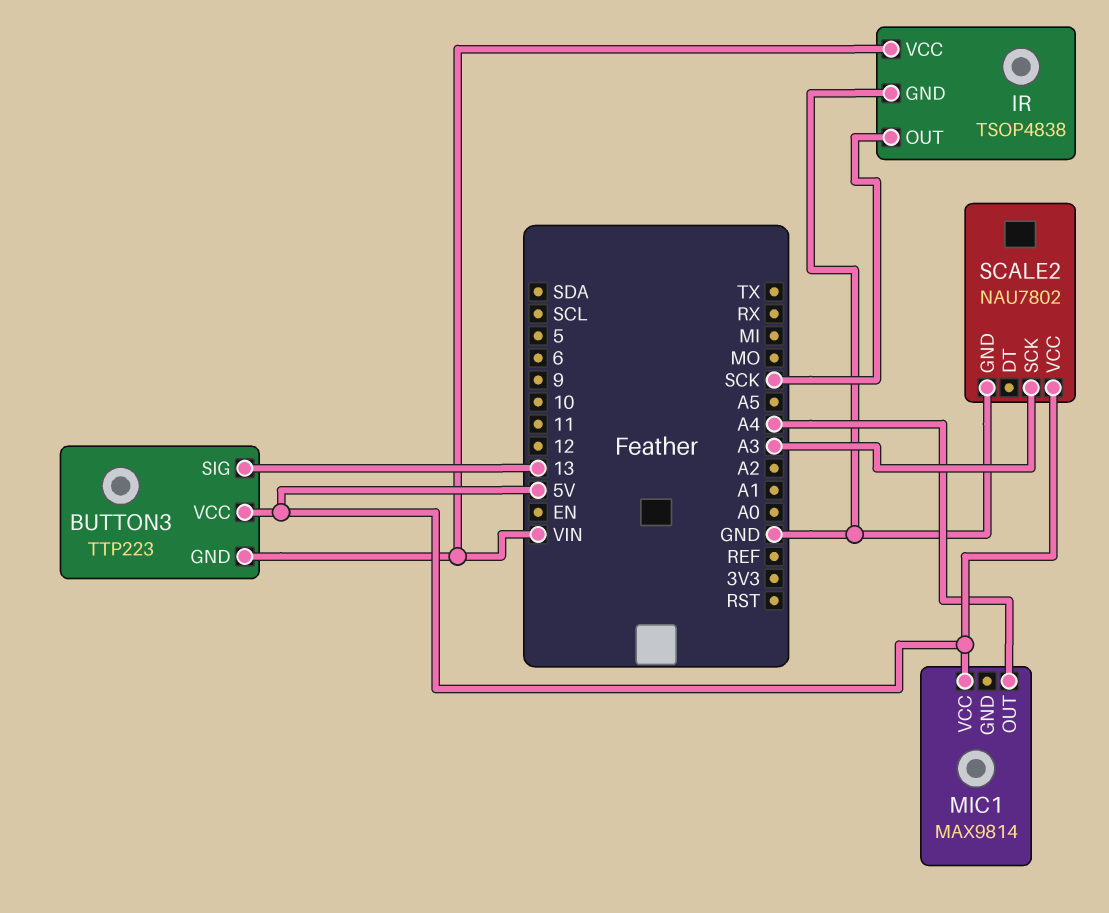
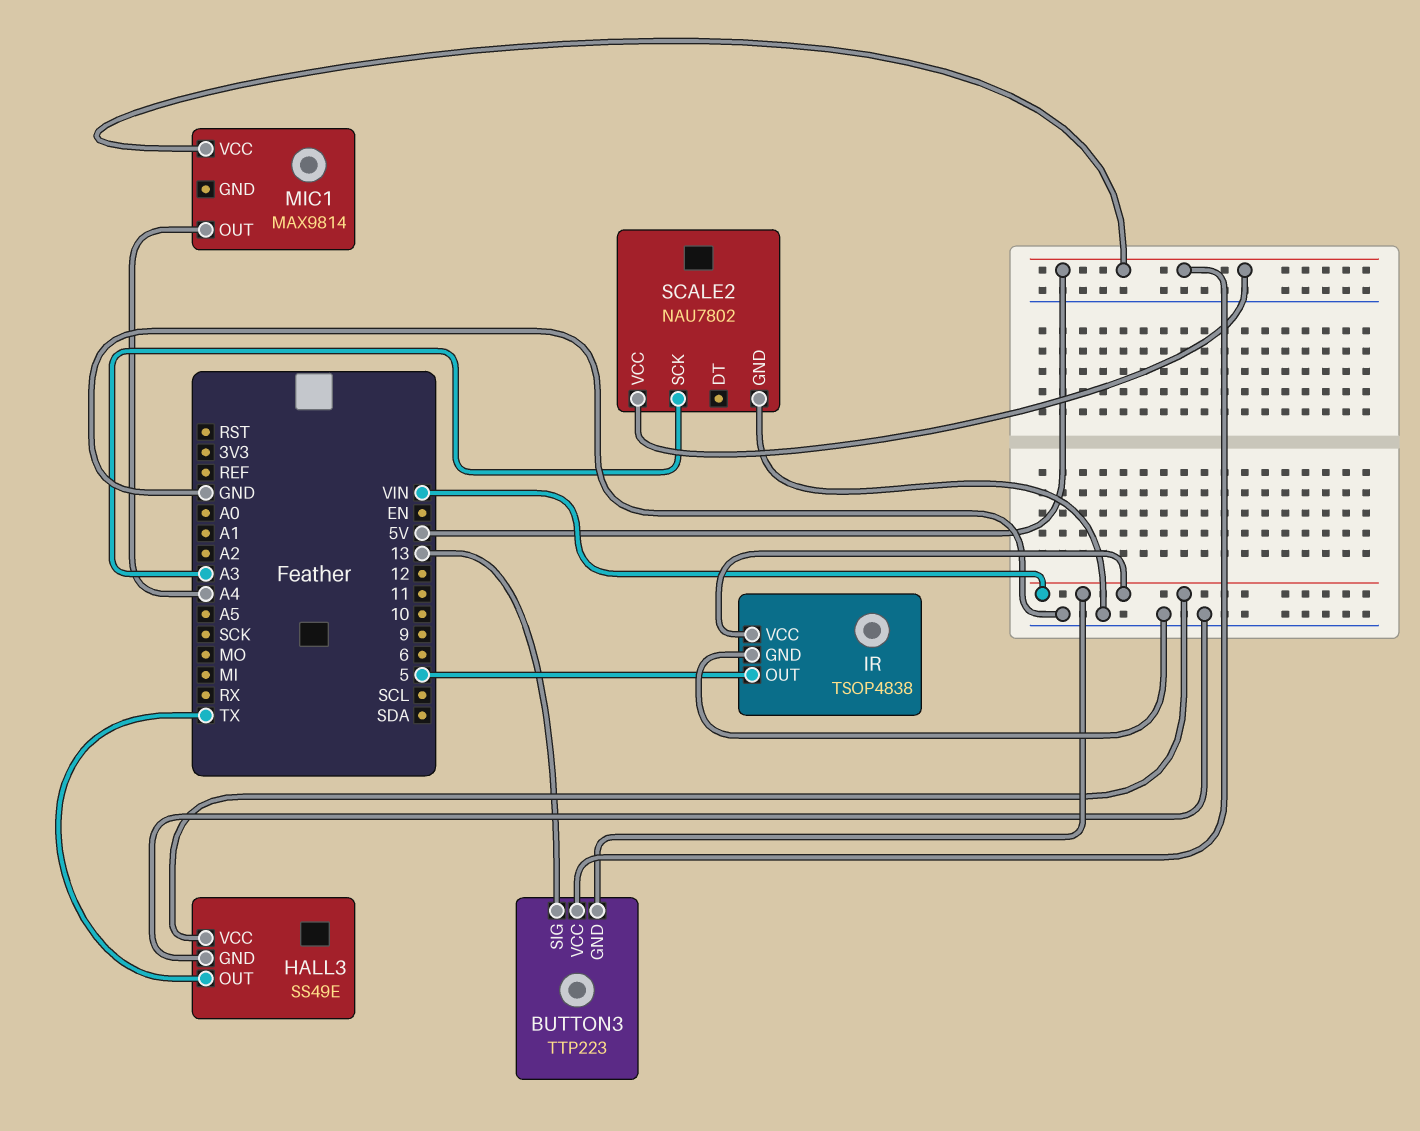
HALL3: none -> SS49E
HALL3 pin GND: none -> GND
HALL3 pin OUT: none -> TX
HALL3 pin VCC: none -> VIN
IR pin OUT: SCK -> 5

